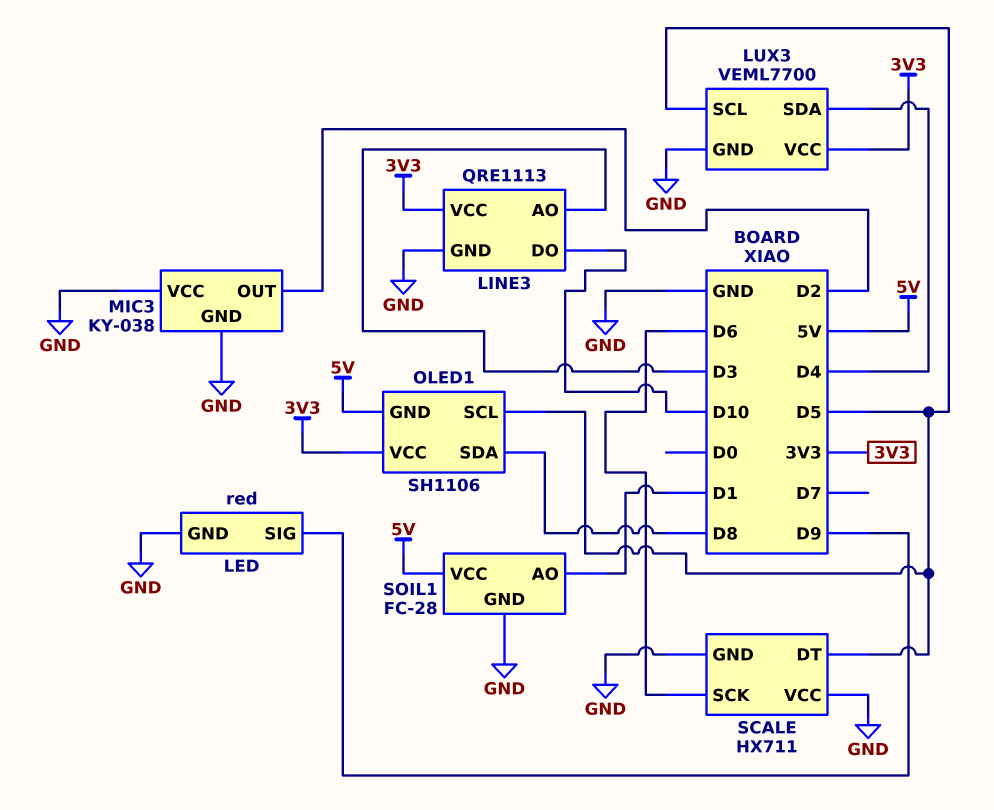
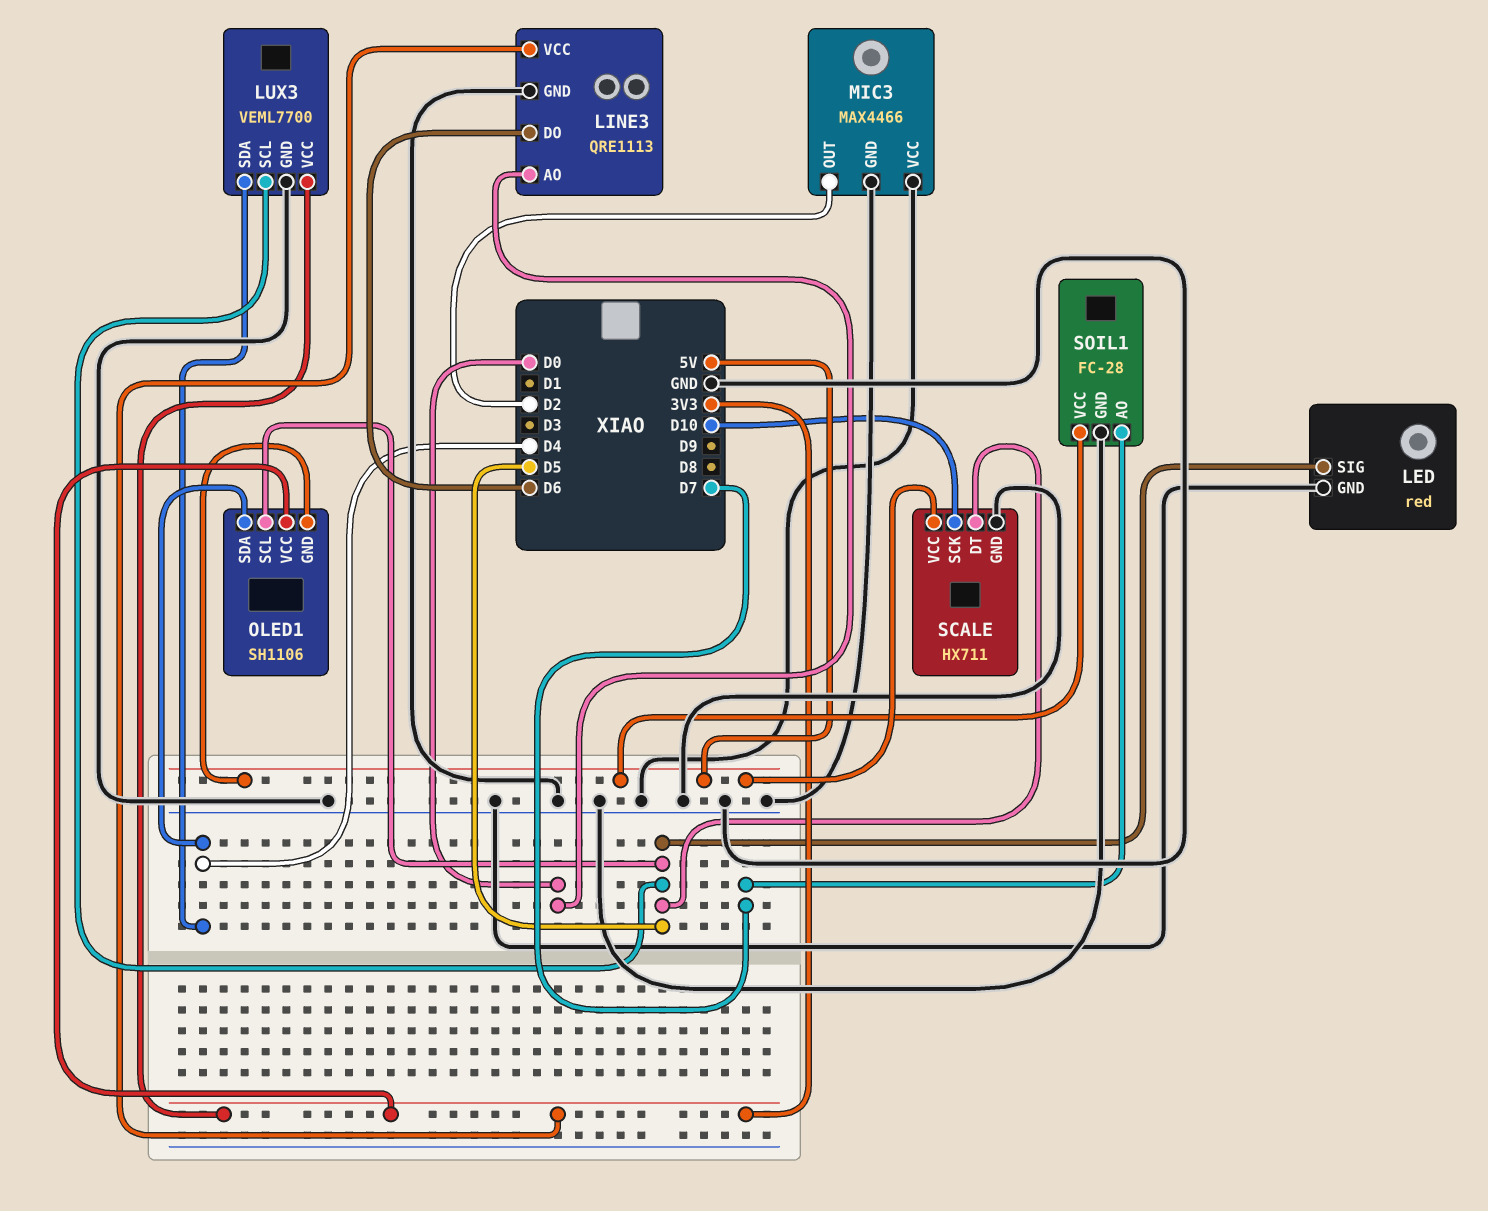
LED pin SIG: D9 -> D5
LINE3 pin AO: D3 -> D0
LINE3 pin DO: D10 -> D6
MIC3: KY-038 -> MAX4466
OLED1 pin SDA: D8 -> D4
SCALE pin SCK: D6 -> D10
SCALE pin VCC: GND -> 5V
SOIL1 pin AO: D1 -> D7

